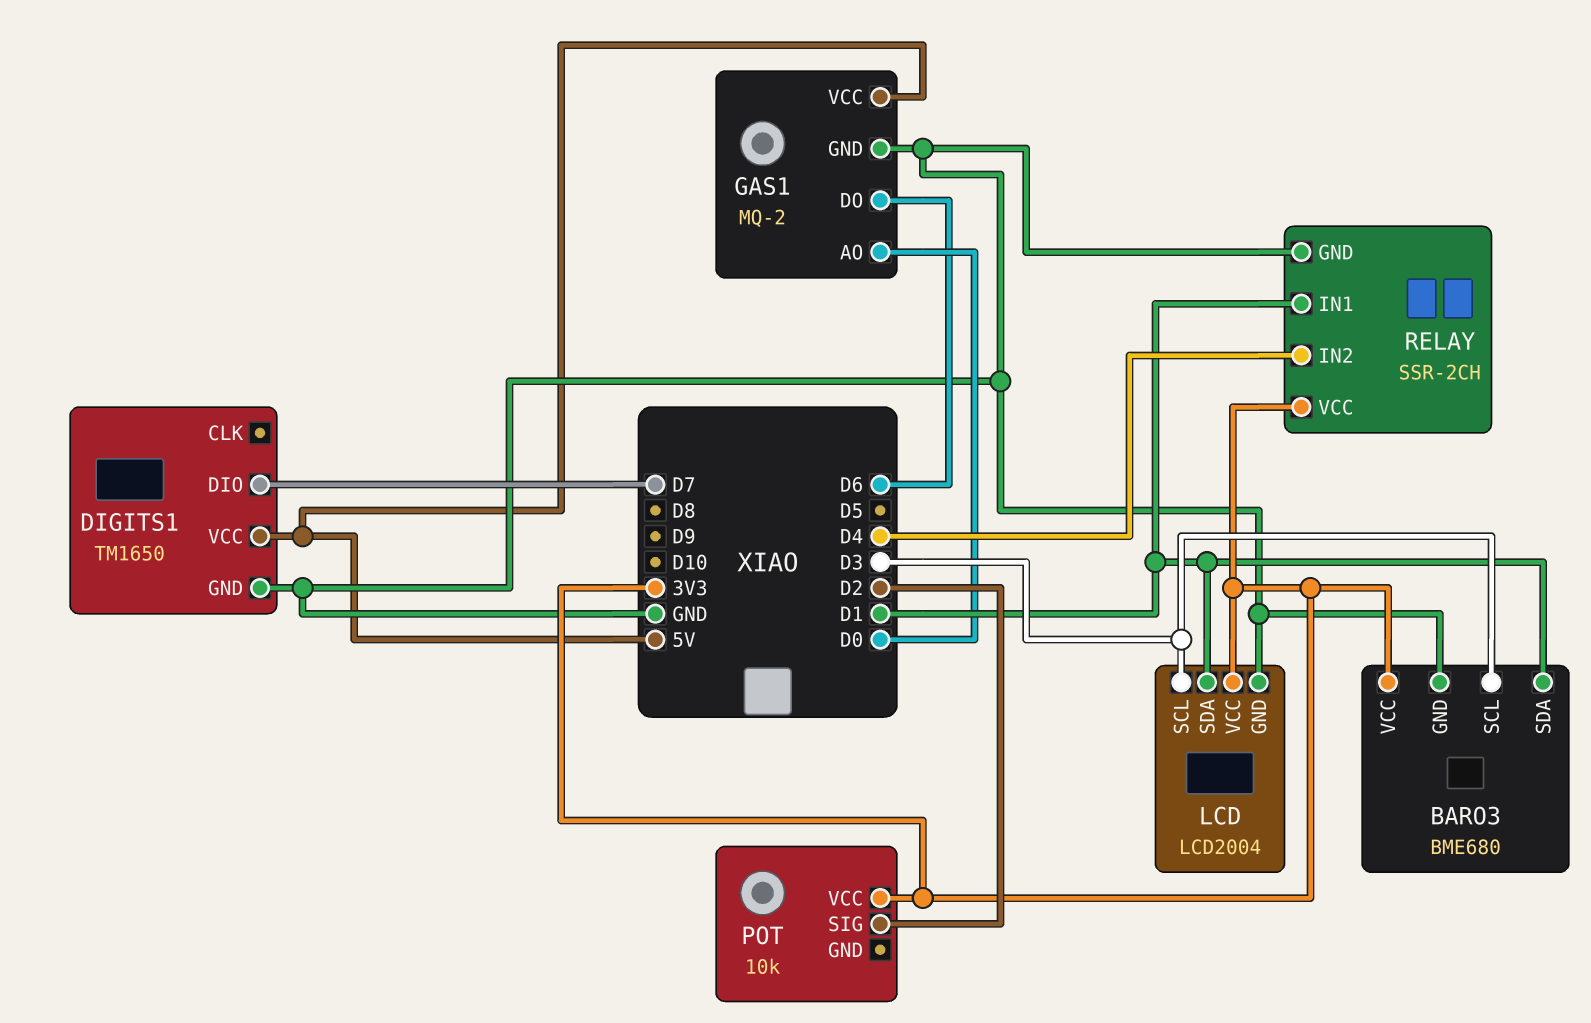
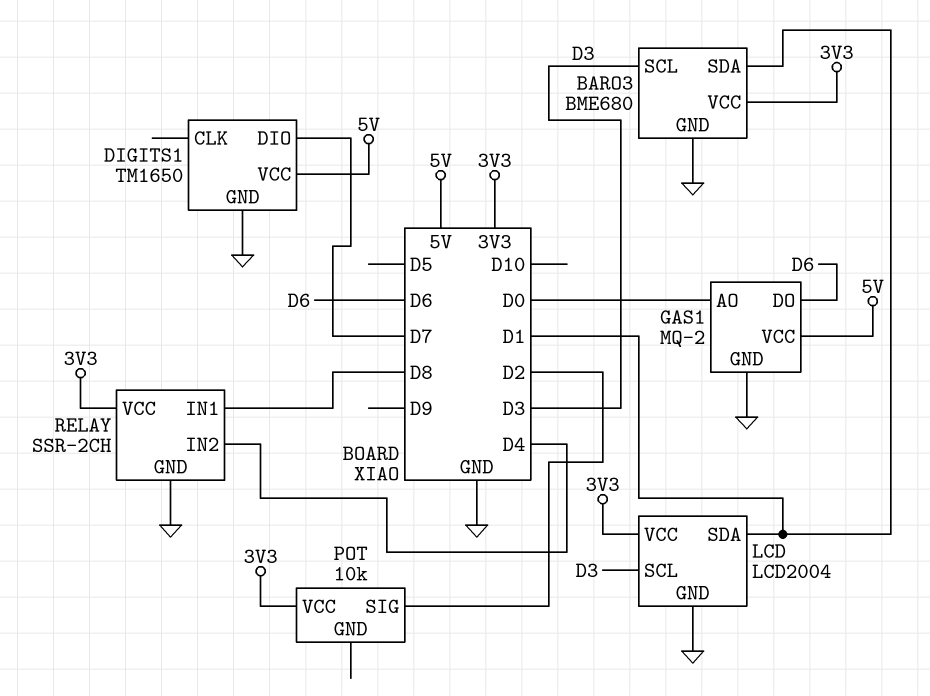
RELAY pin IN1: D1 -> D8

